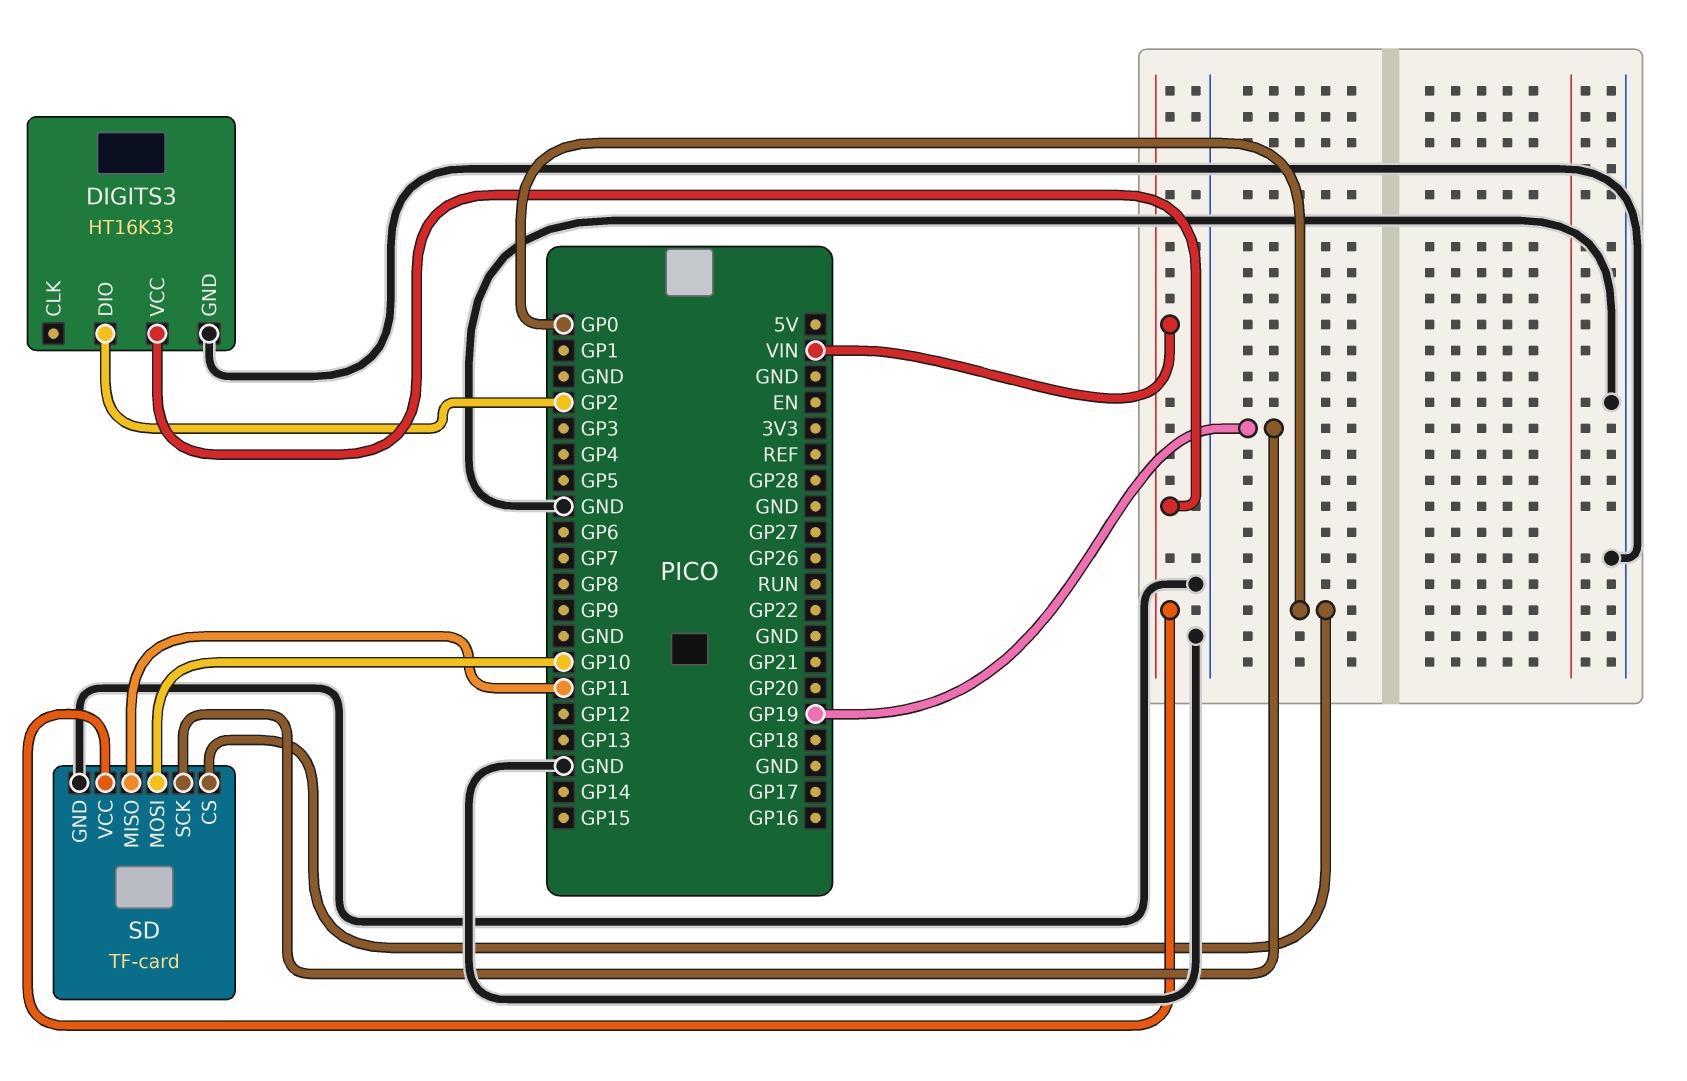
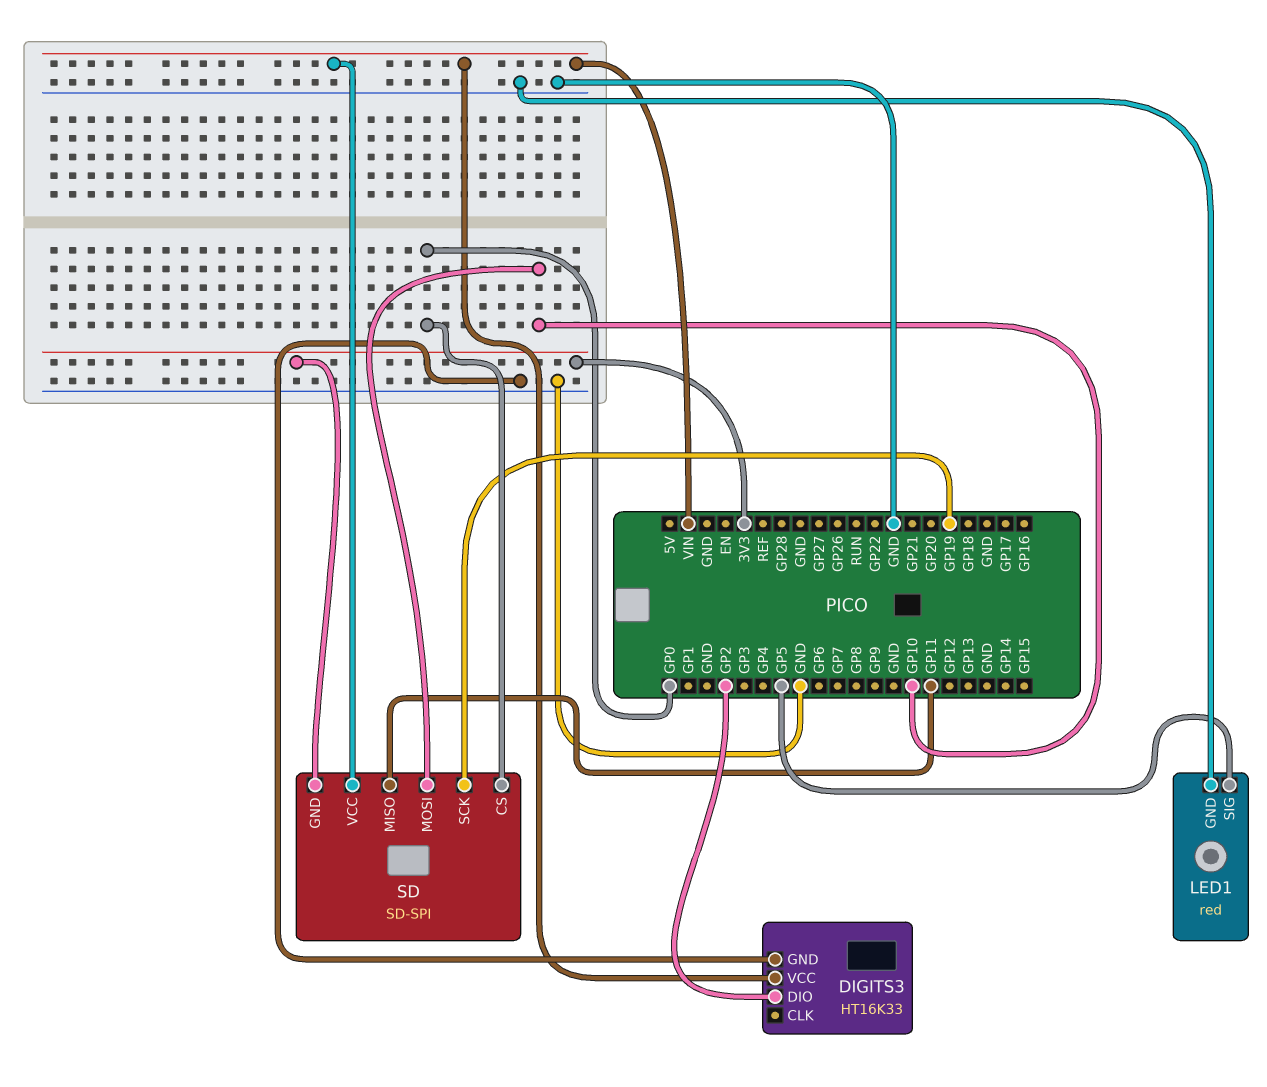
LED1: none -> red
LED1 pin GND: none -> GND
LED1 pin SIG: none -> GP5
SD: TF-card -> SD-SPI
SD pin GND: GND -> 3V3

